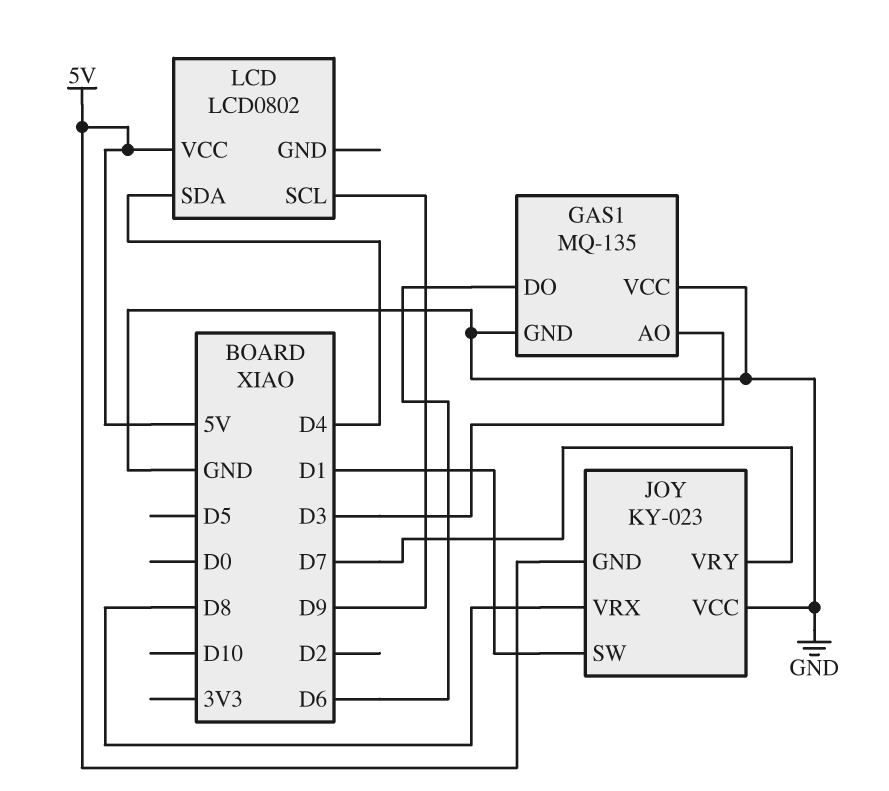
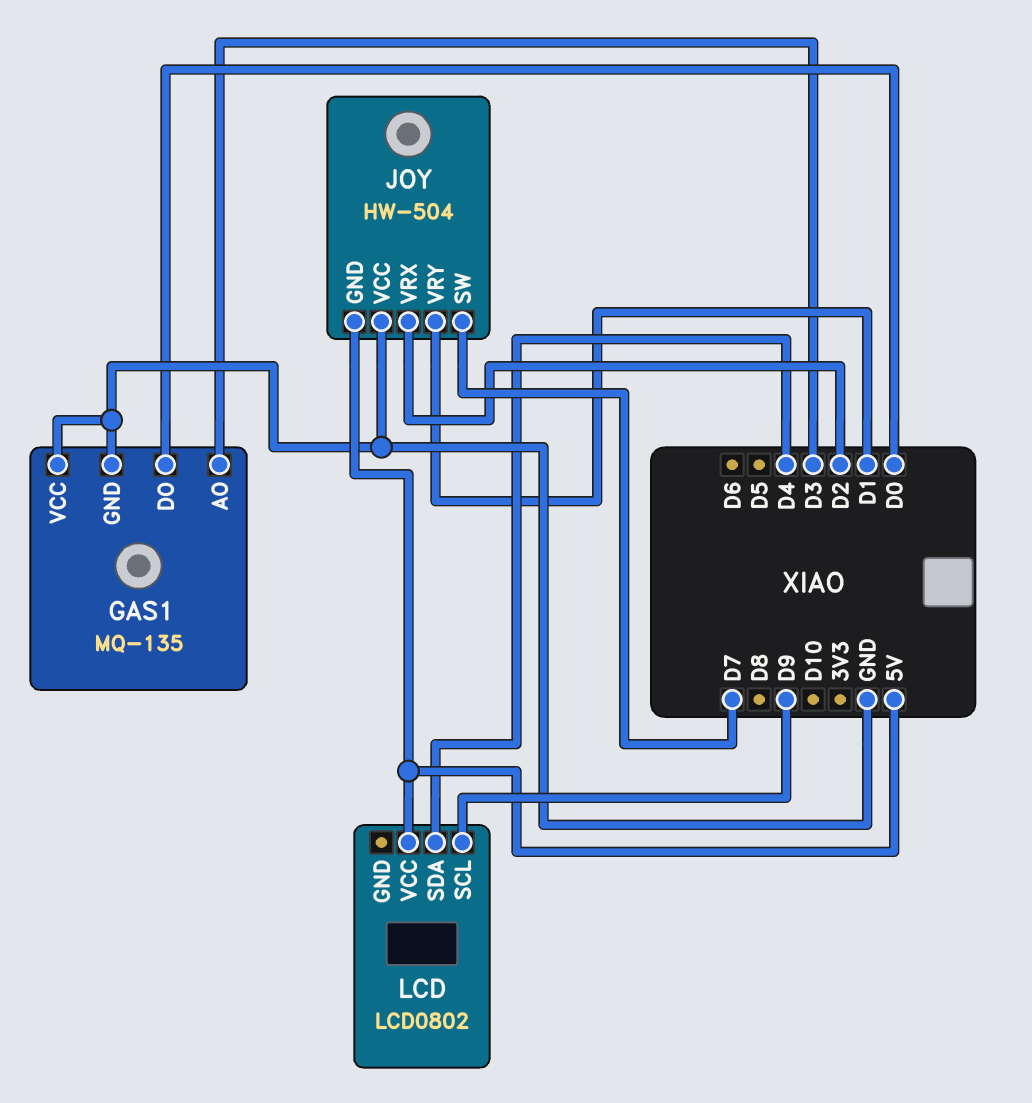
GAS1 pin DO: D6 -> D0
JOY: KY-023 -> HW-504
JOY pin SW: D1 -> D7
JOY pin VRX: D8 -> D2
JOY pin VRY: D7 -> D1

